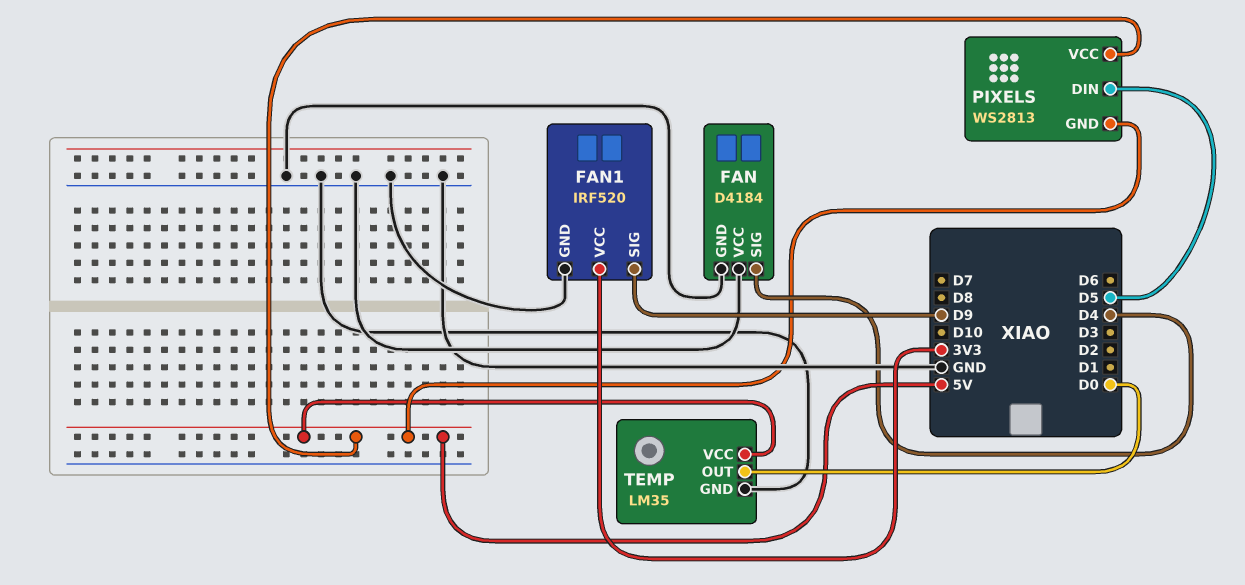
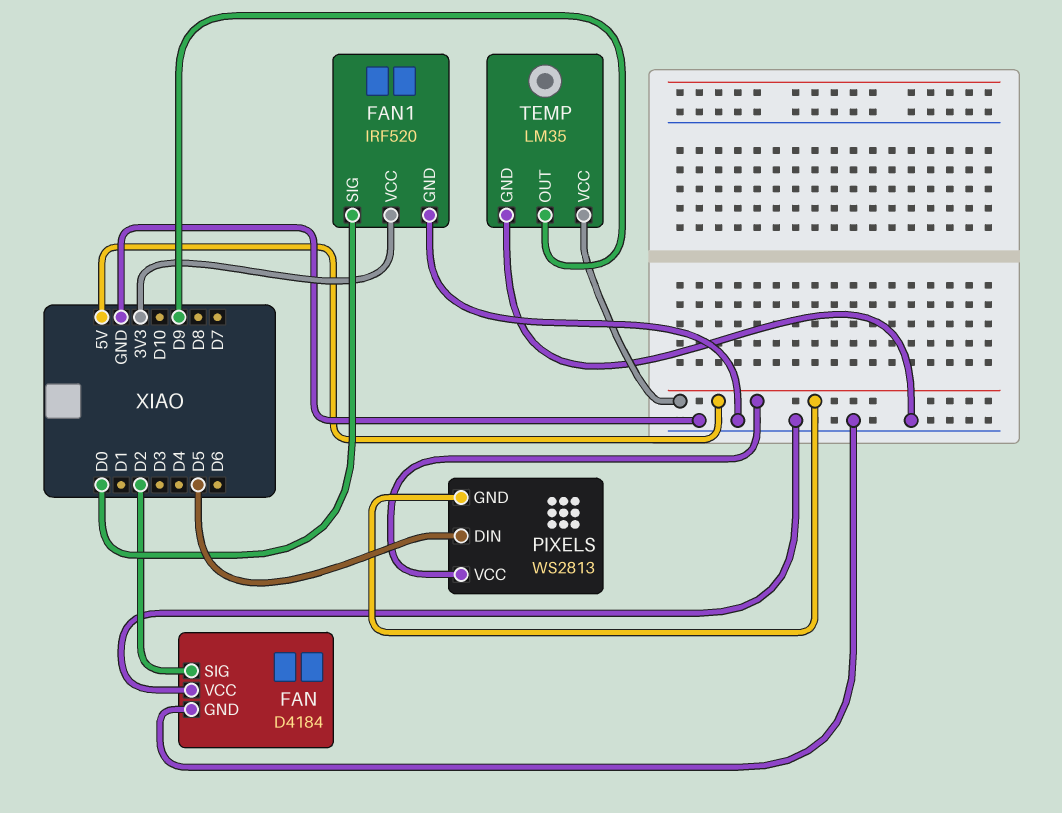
FAN pin SIG: D4 -> D2
FAN1 pin SIG: D9 -> D0
TEMP pin OUT: D0 -> D9

